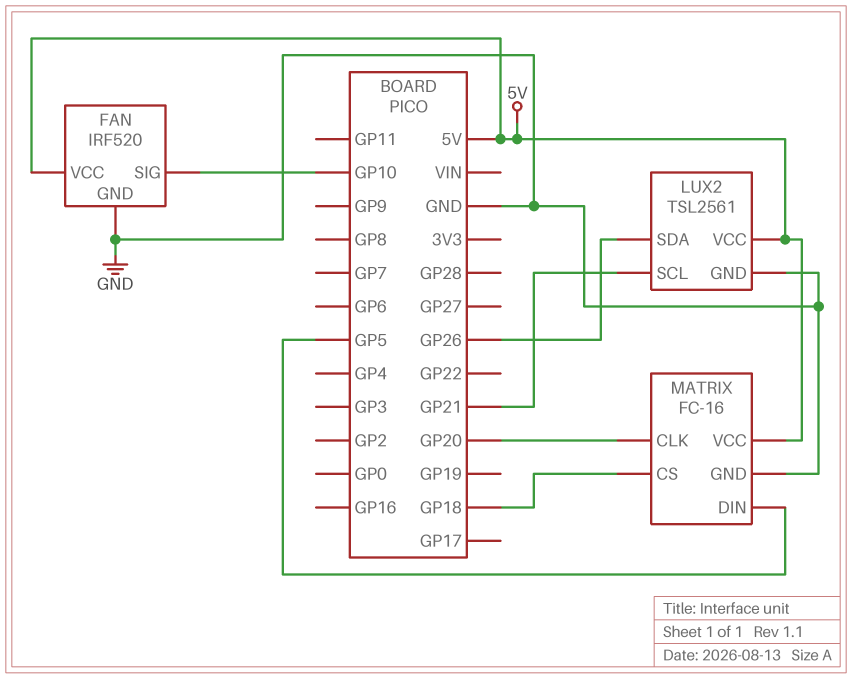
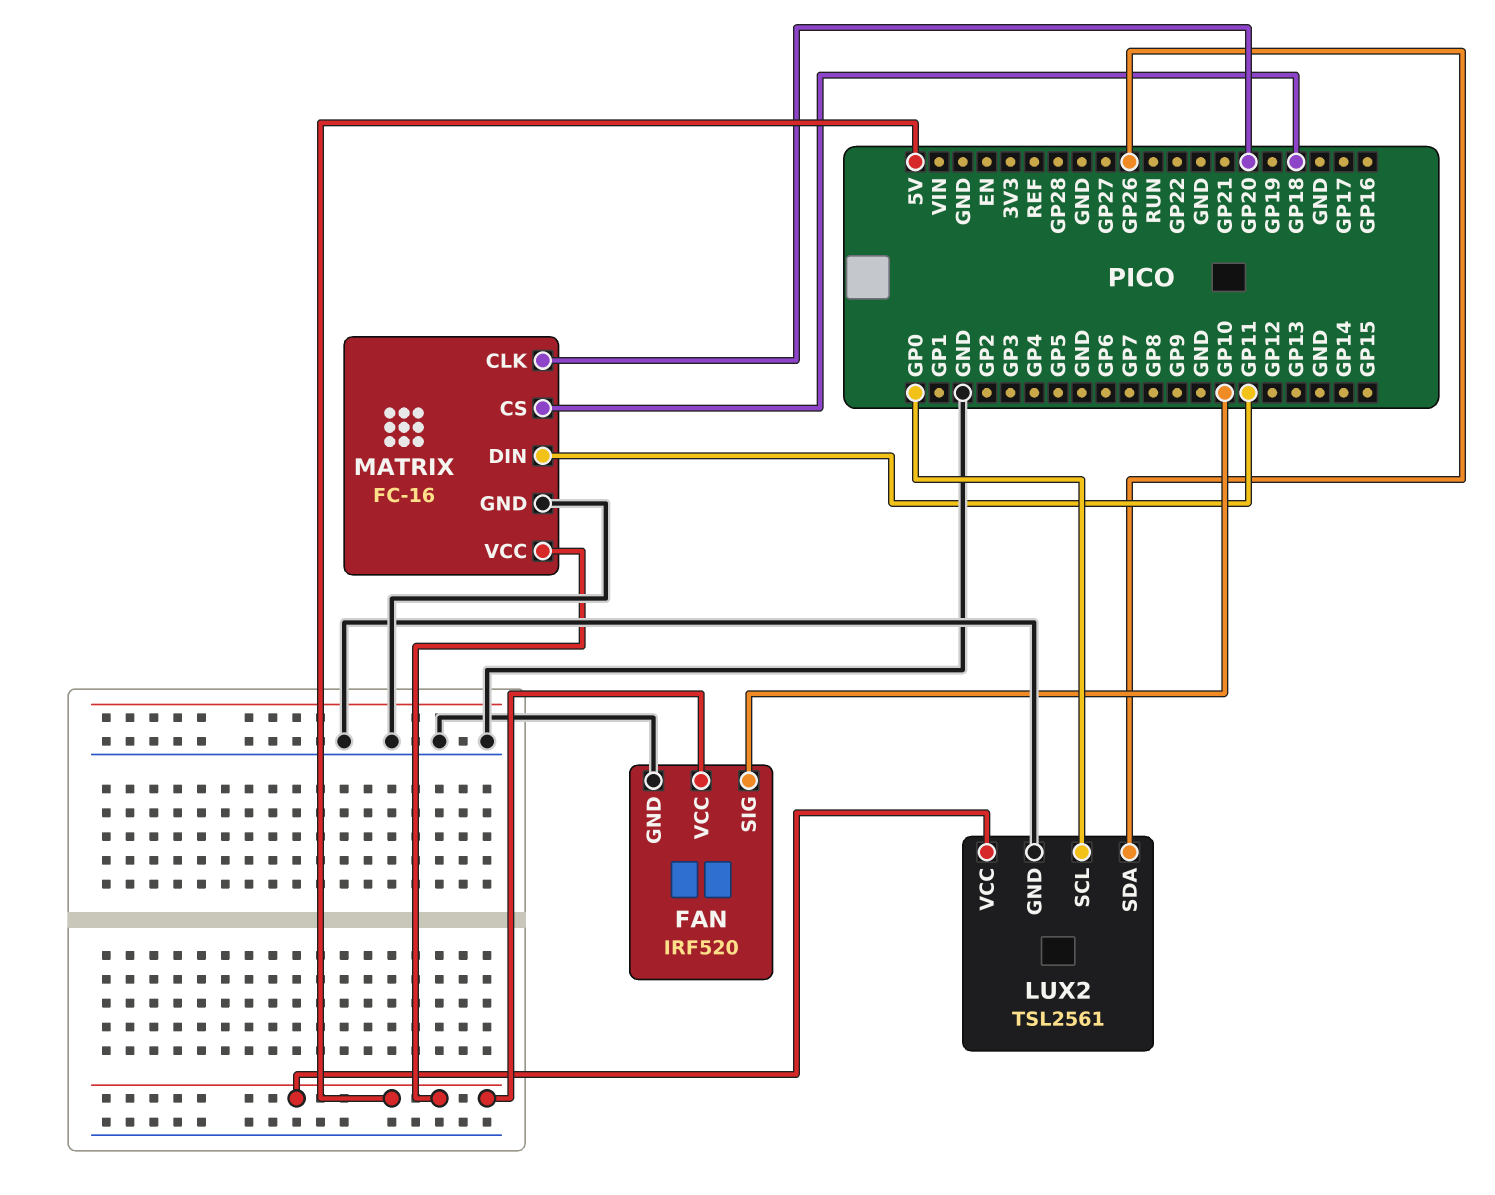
LUX2 pin SCL: GP21 -> GP0
MATRIX pin DIN: GP5 -> GP11

